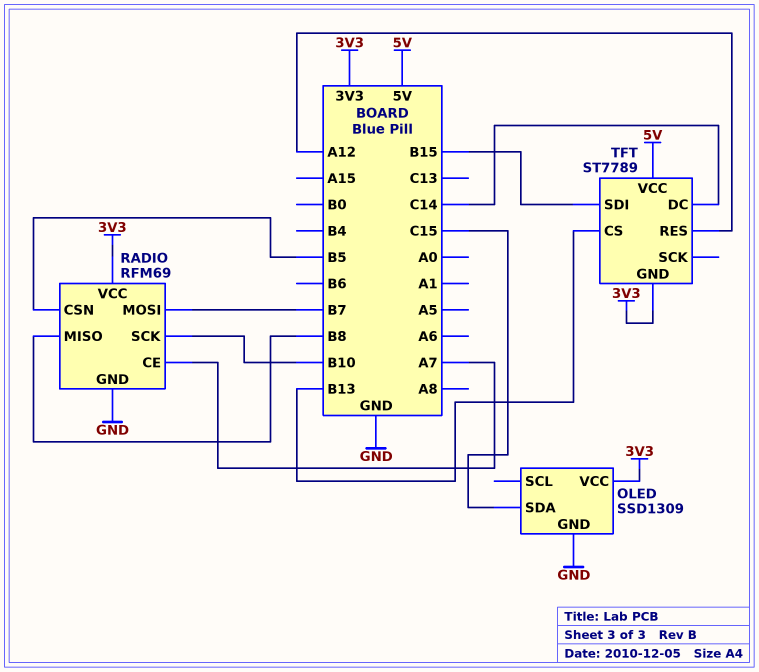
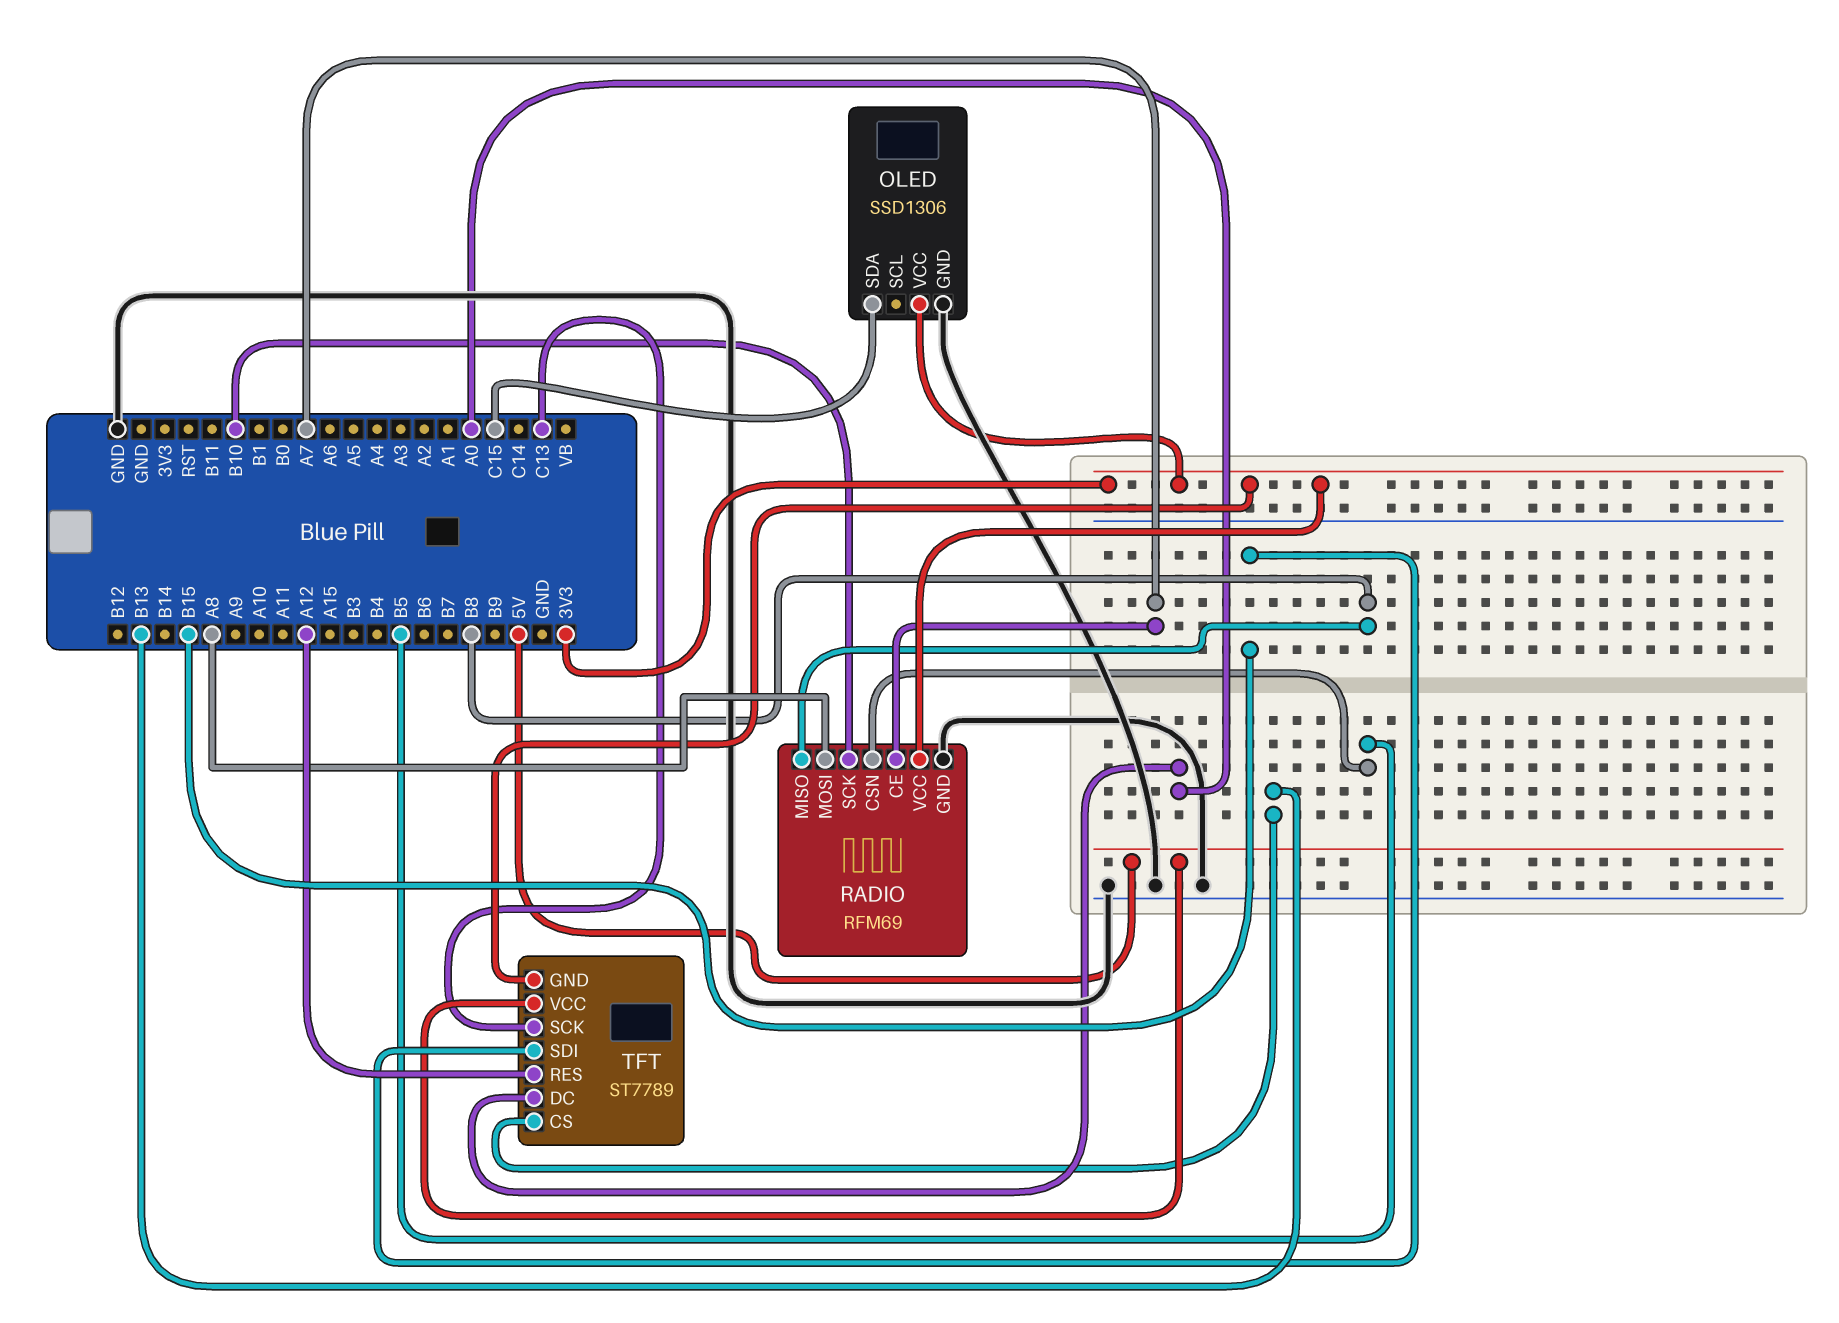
OLED: SSD1309 -> SSD1306
RADIO pin MOSI: B7 -> A8
TFT pin DC: C14 -> A0
TFT pin SCK: none -> C13

